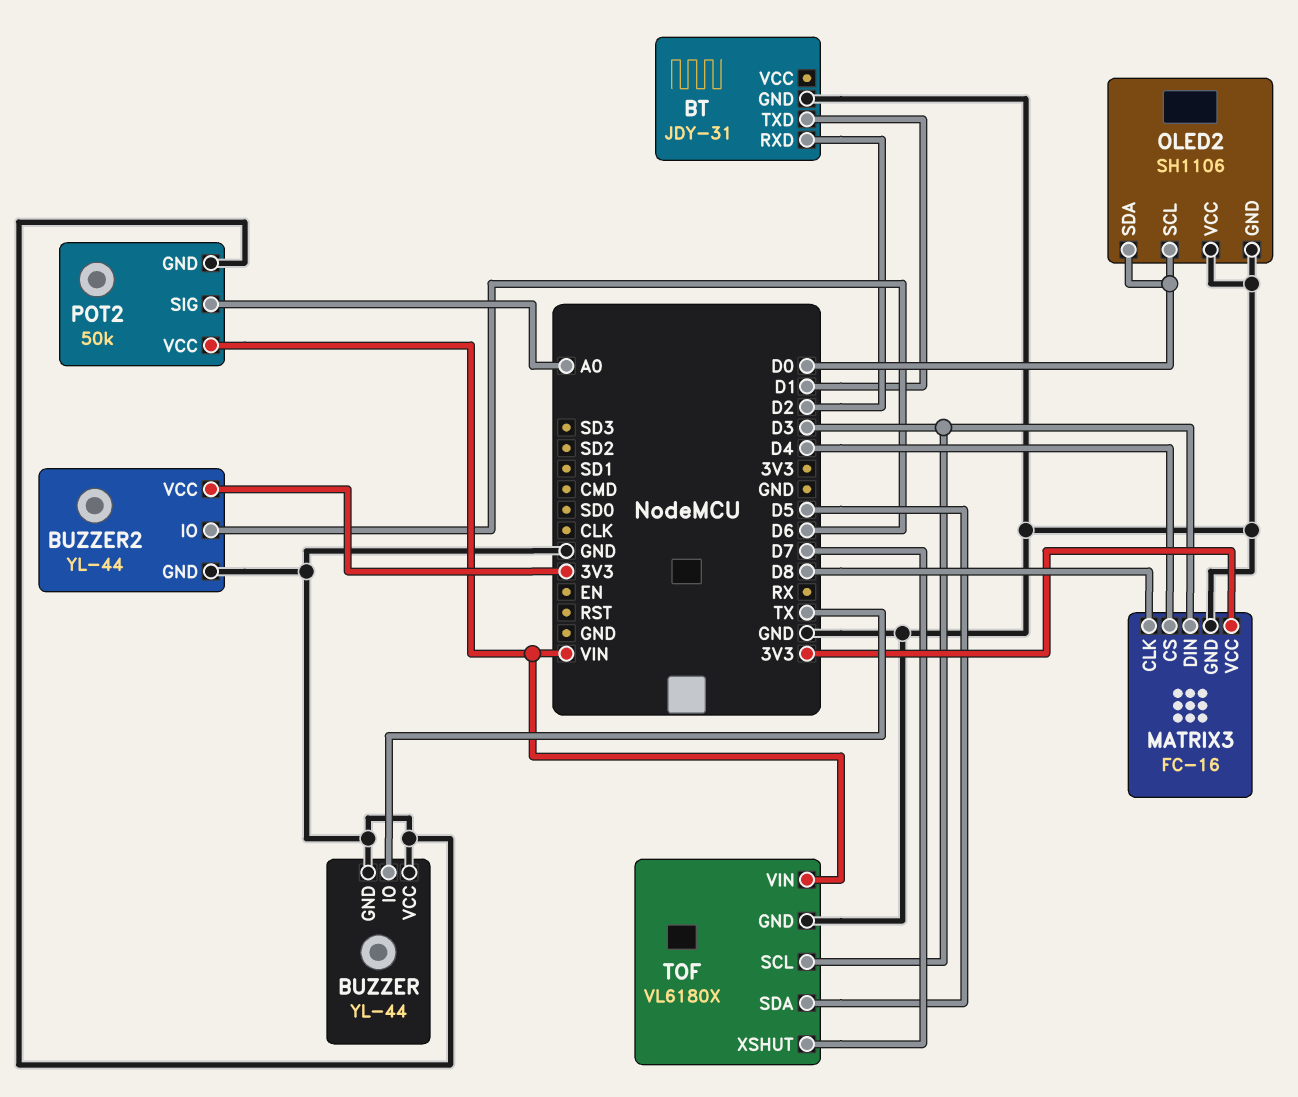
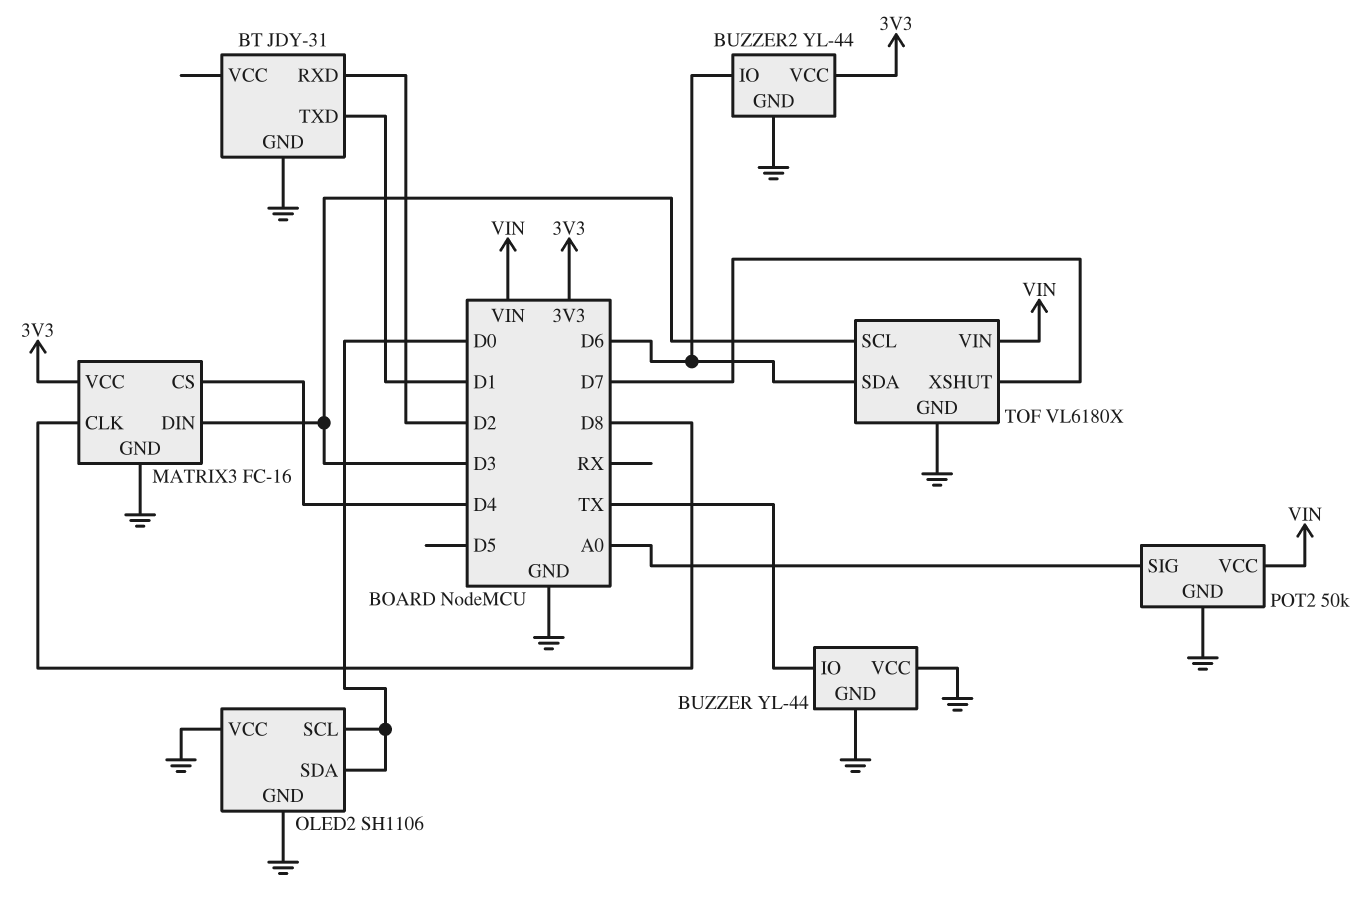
TOF pin SDA: D5 -> D6

